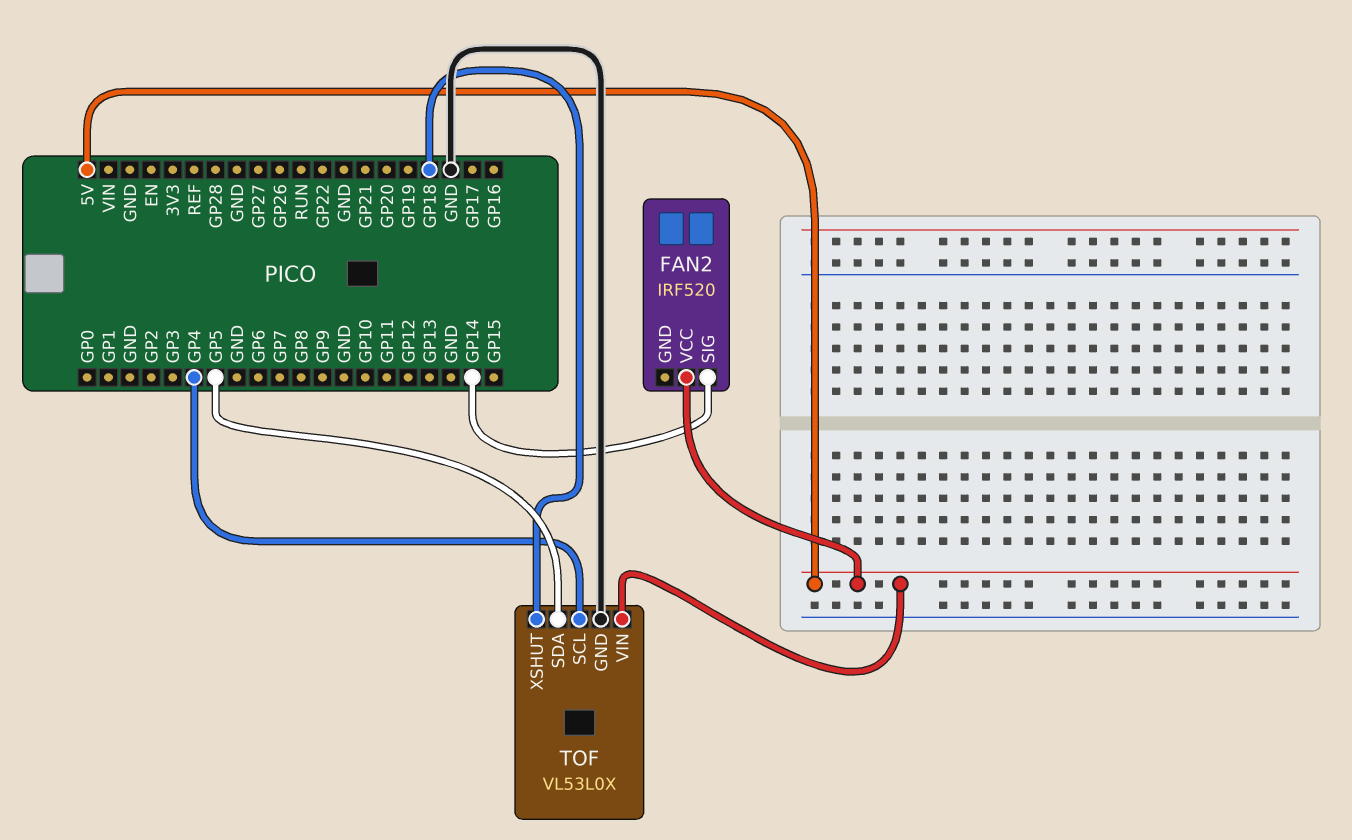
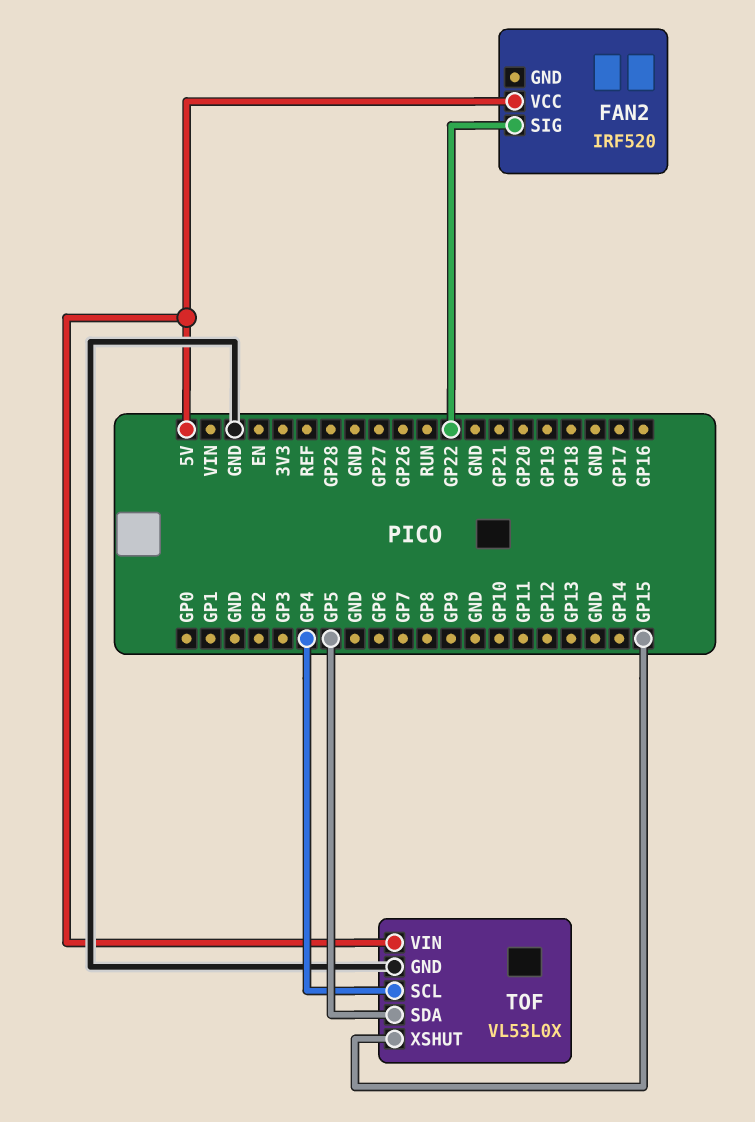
FAN2 pin SIG: GP14 -> GP22
TOF pin XSHUT: GP18 -> GP15

